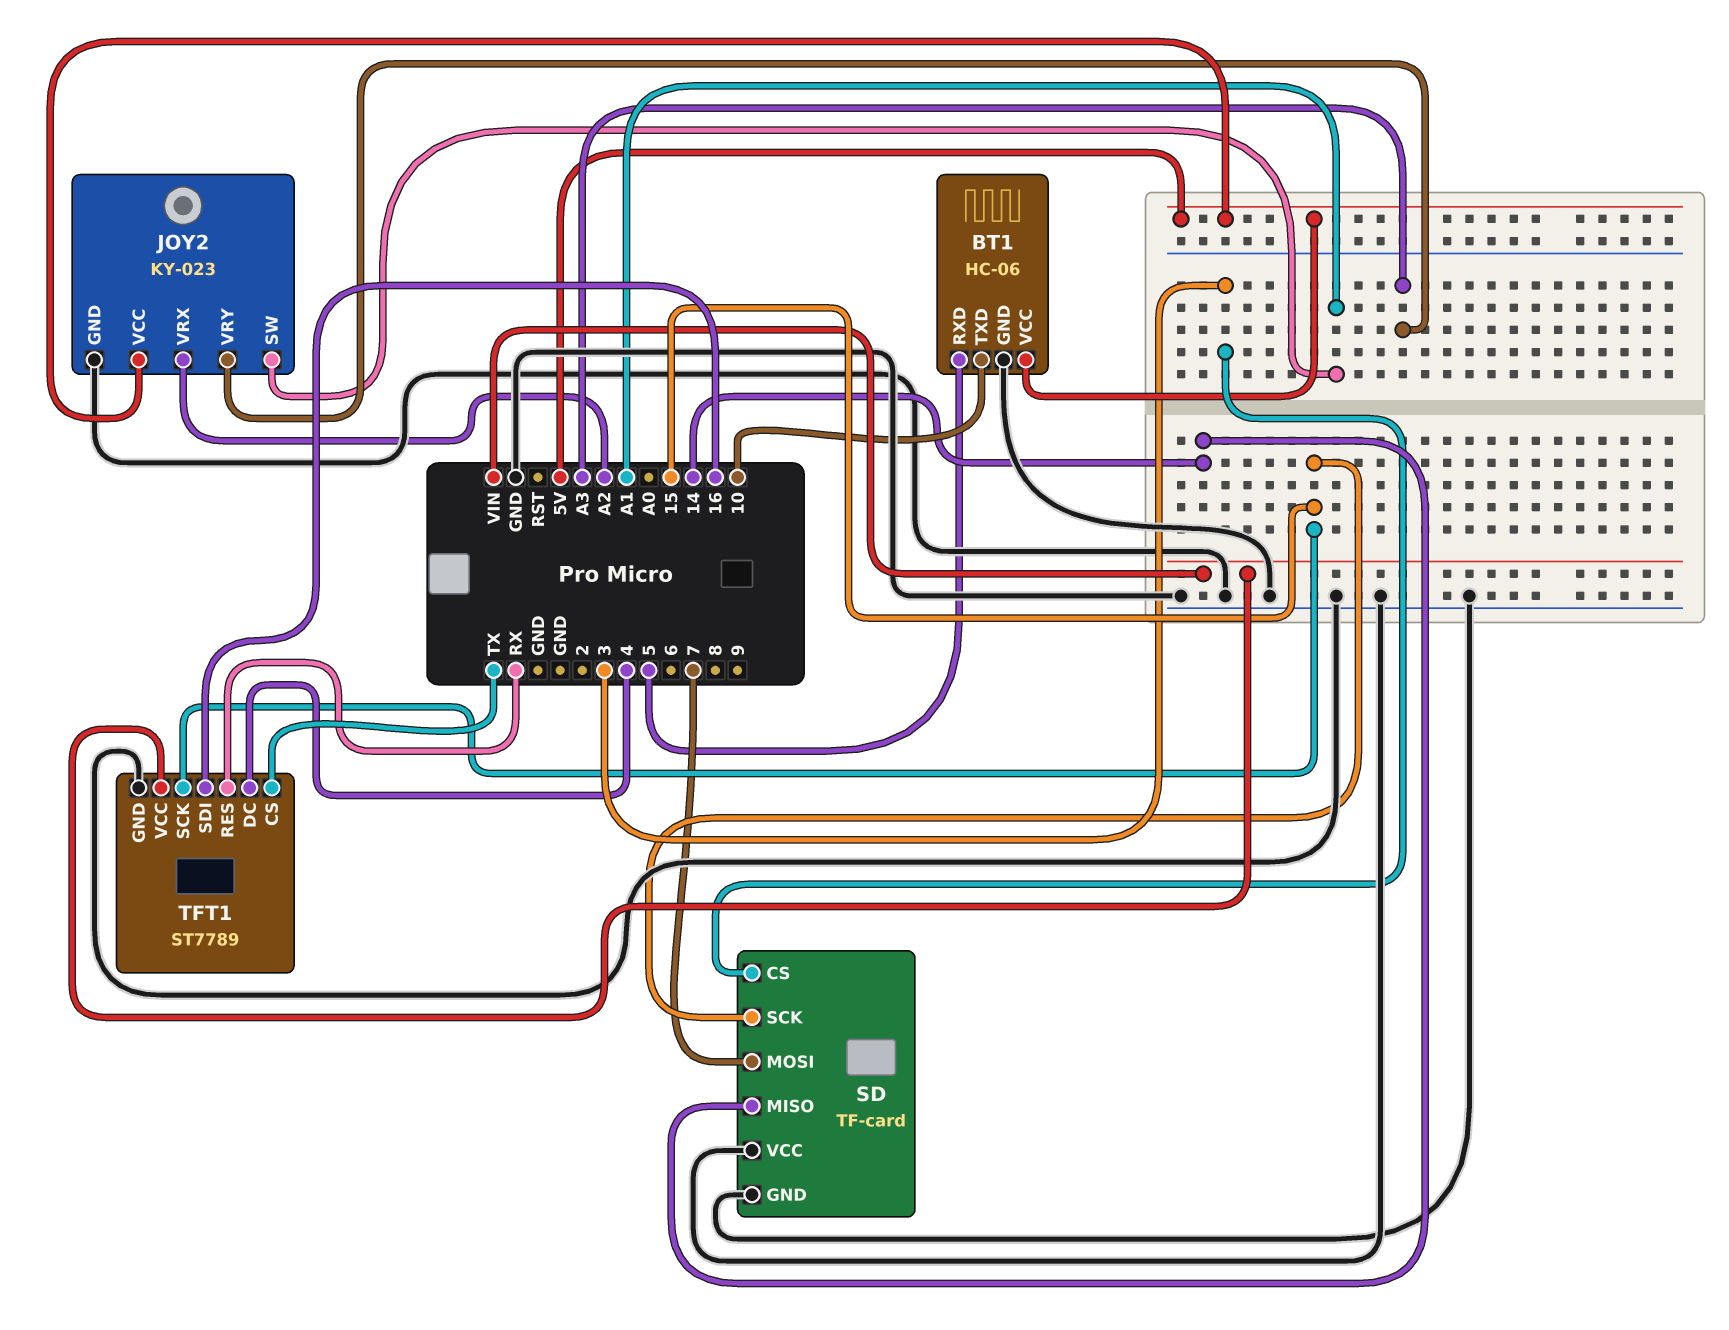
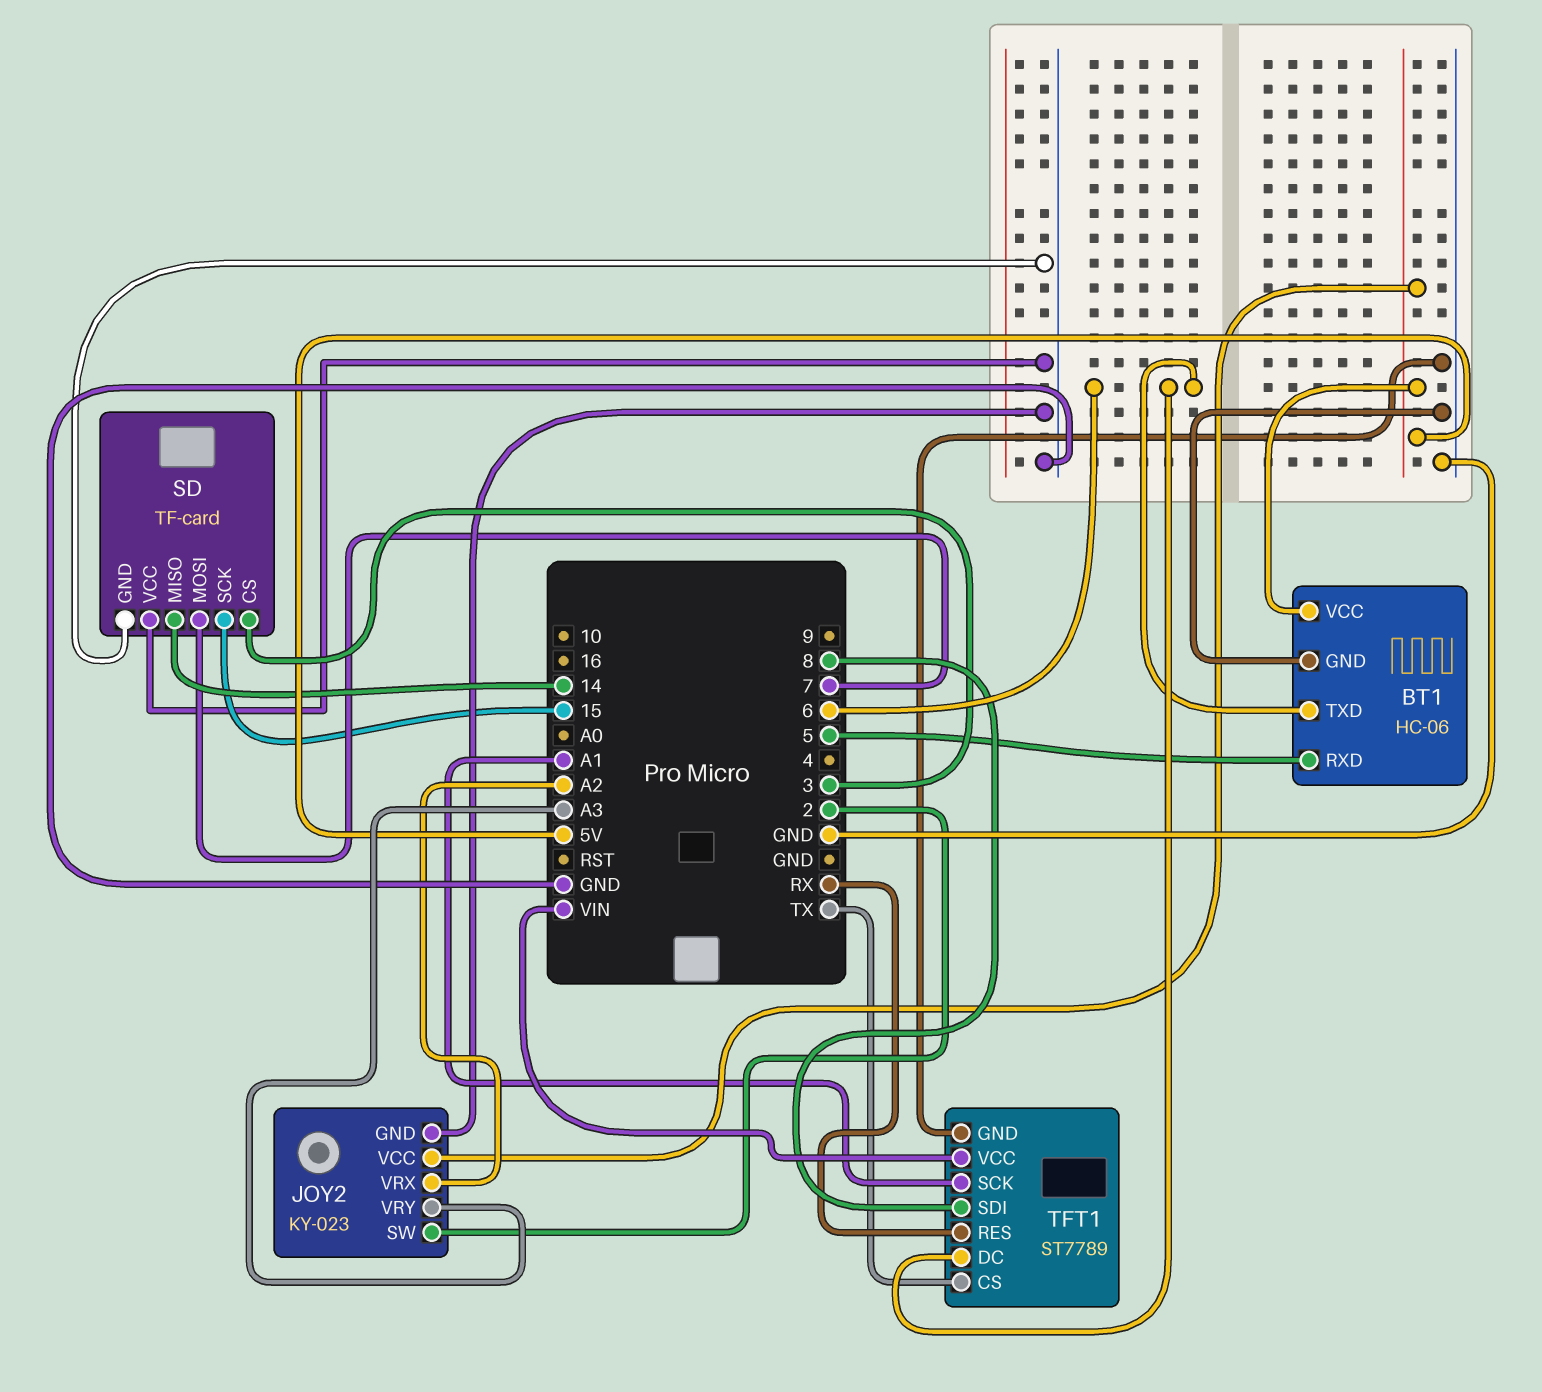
BT1 pin TXD: 10 -> 6
JOY2 pin SW: A1 -> 2
TFT1 pin DC: 4 -> 6
TFT1 pin SCK: 15 -> A1
TFT1 pin SDI: 16 -> 8

